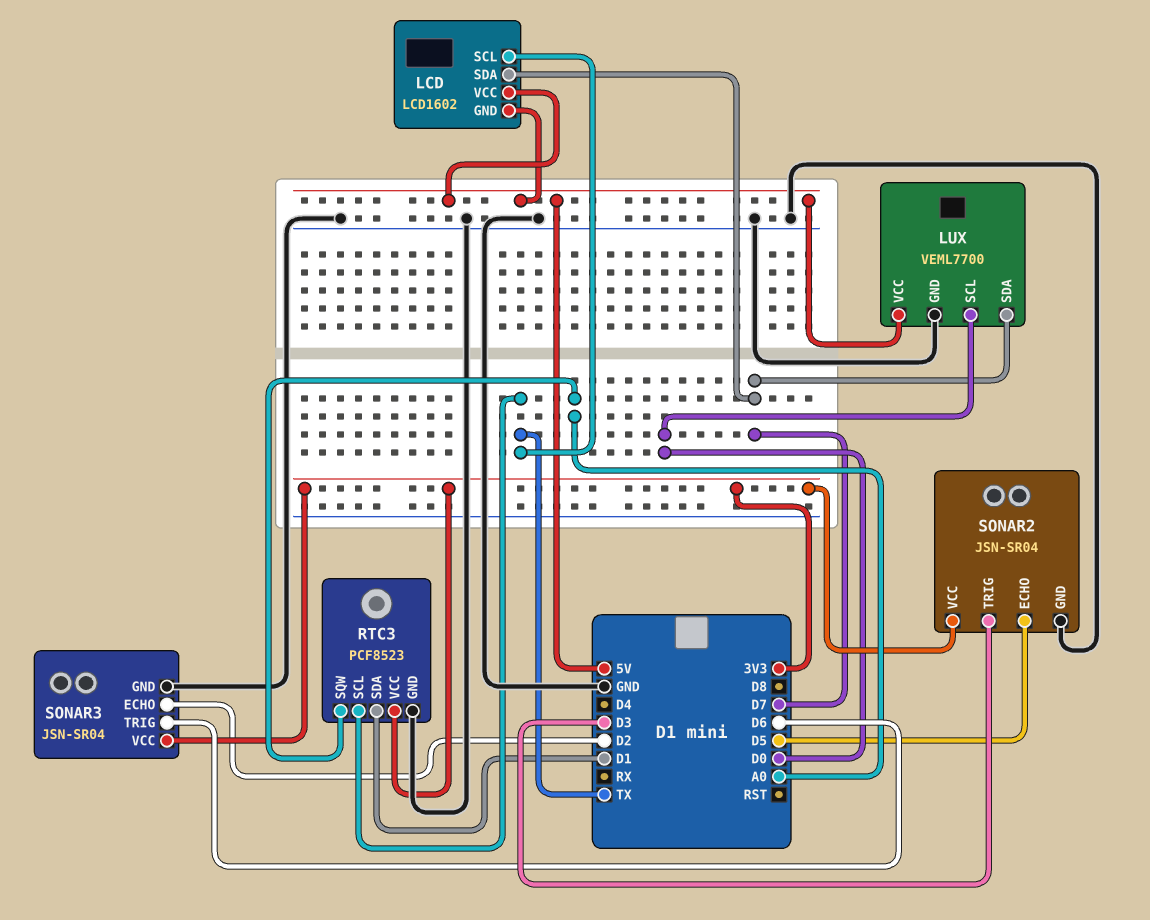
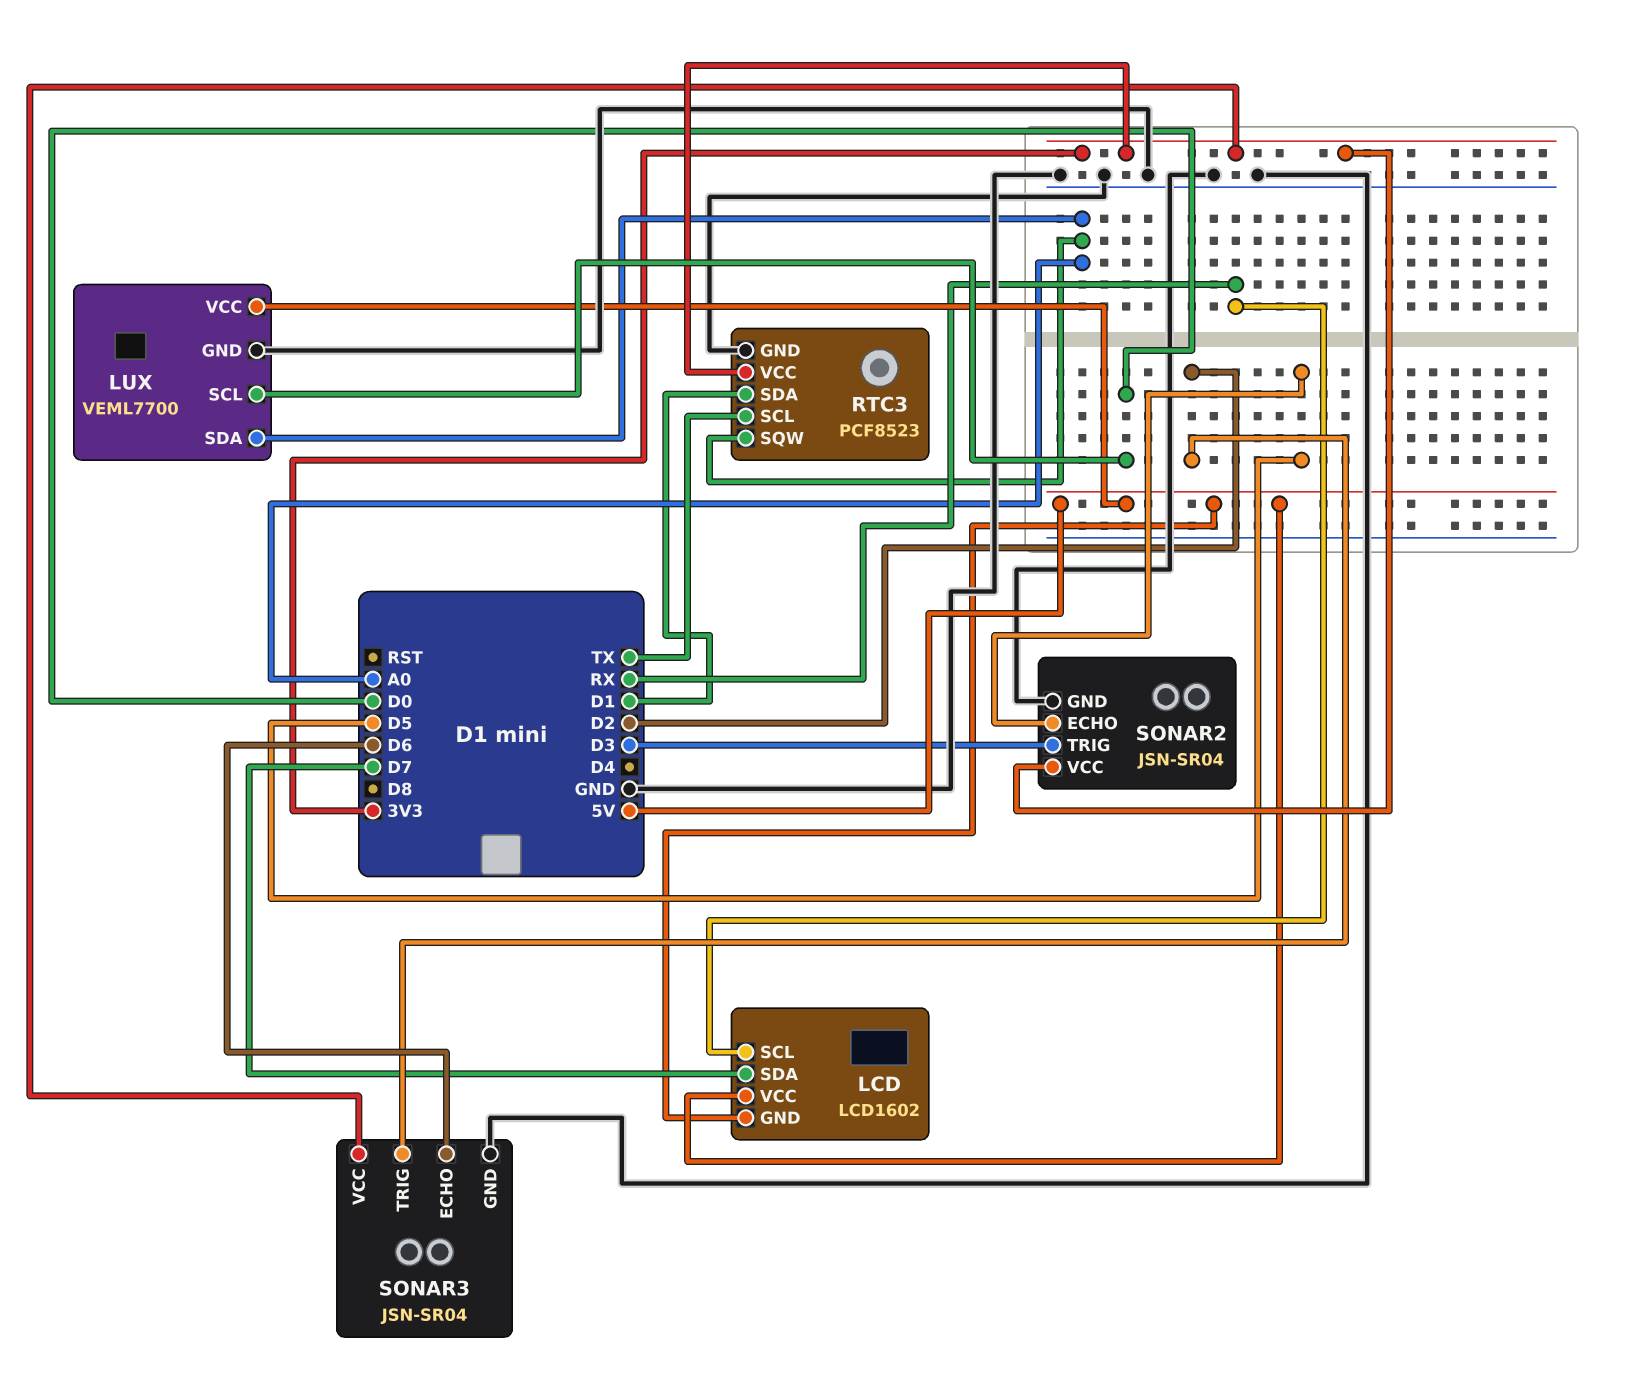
LCD pin SCL: TX -> RX
LUX pin SDA: D7 -> A0
SONAR3 pin ECHO: D2 -> D6
SONAR3 pin TRIG: D6 -> D2

